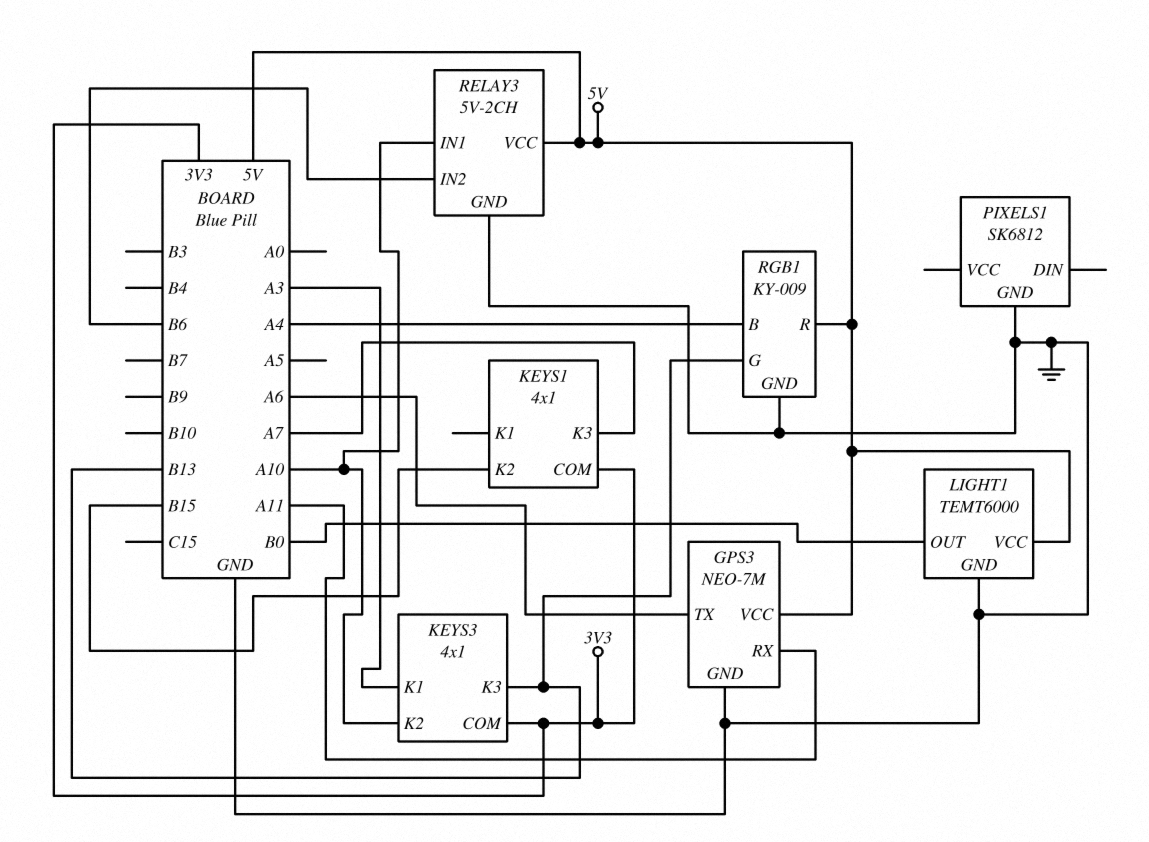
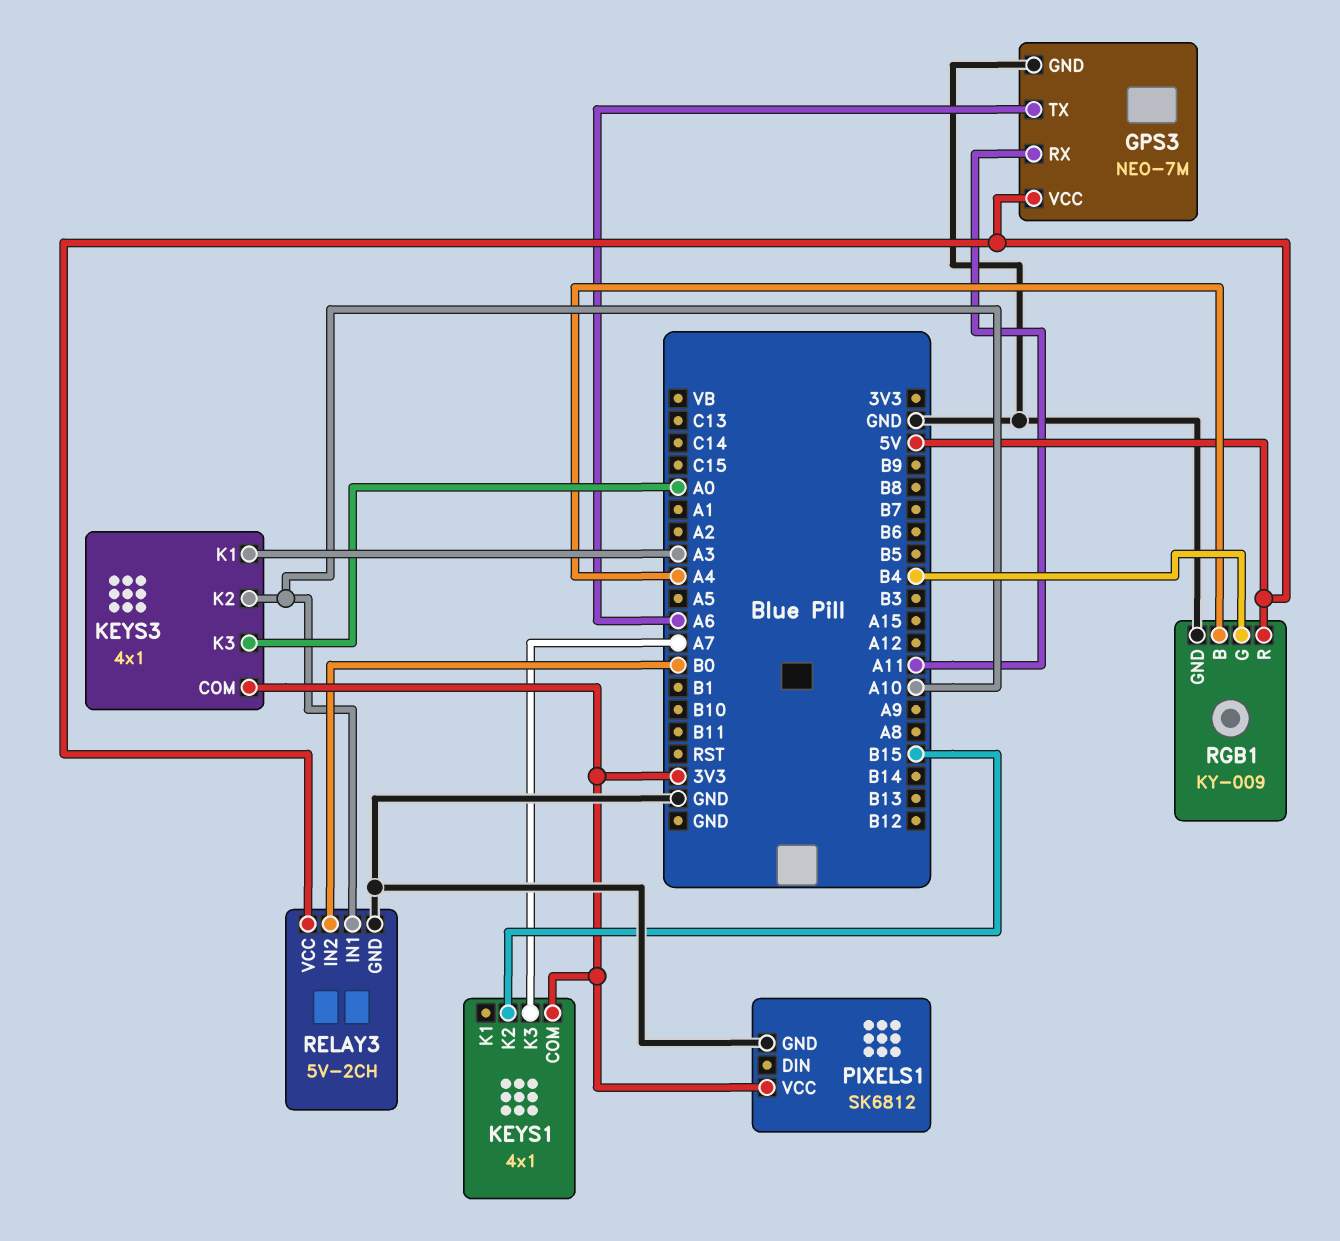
KEYS3 pin K3: B13 -> A0
LIGHT1: TEMT6000 -> none
LIGHT1 pin GND: GND -> none
LIGHT1 pin OUT: B0 -> none
LIGHT1 pin VCC: 5V -> none
PIXELS1 pin VCC: none -> 3V3
RELAY3 pin IN2: B6 -> B0
RGB1 pin G: B13 -> B4

